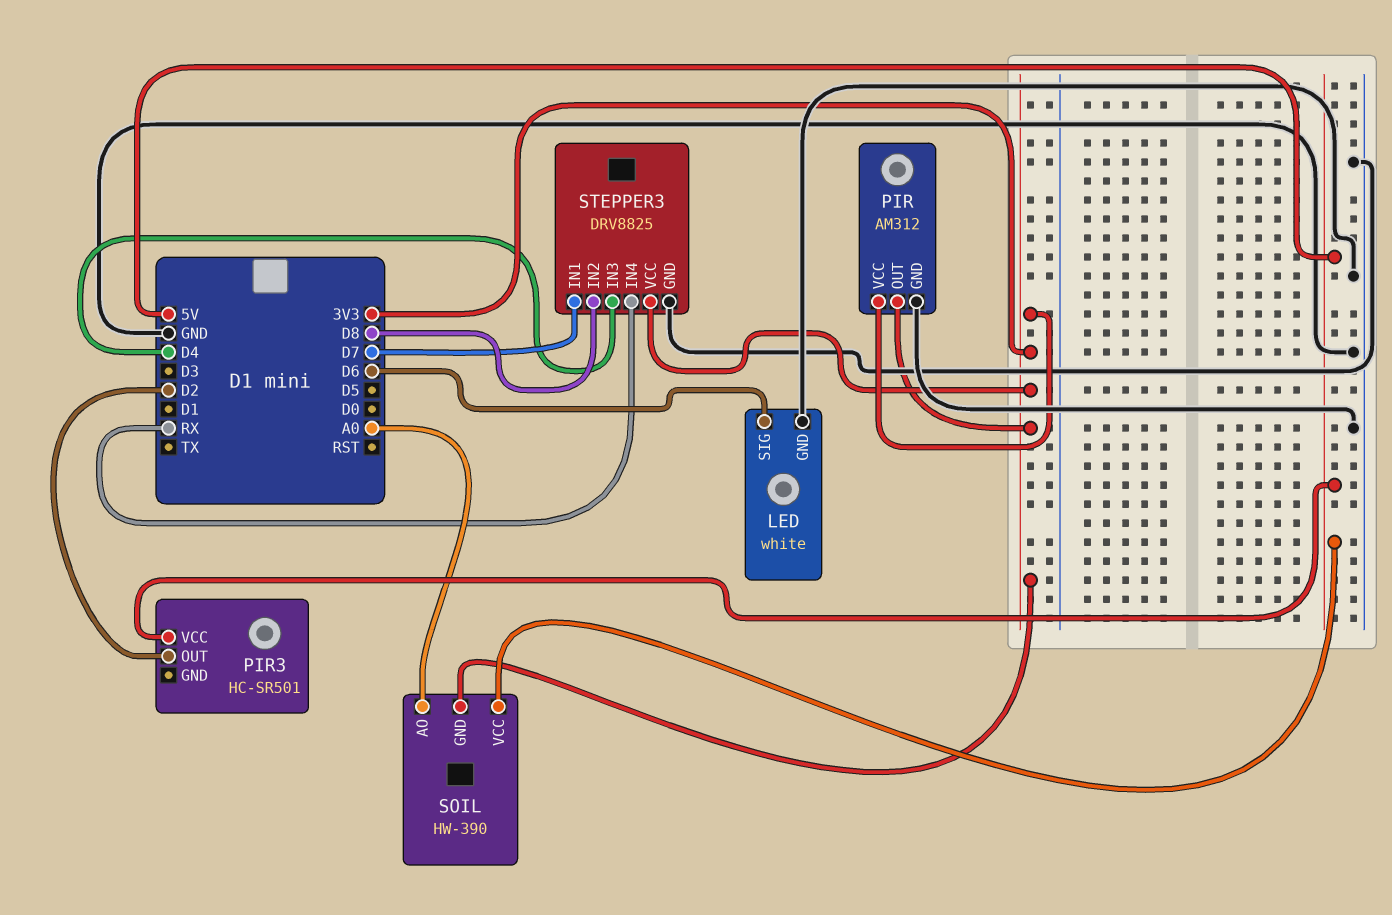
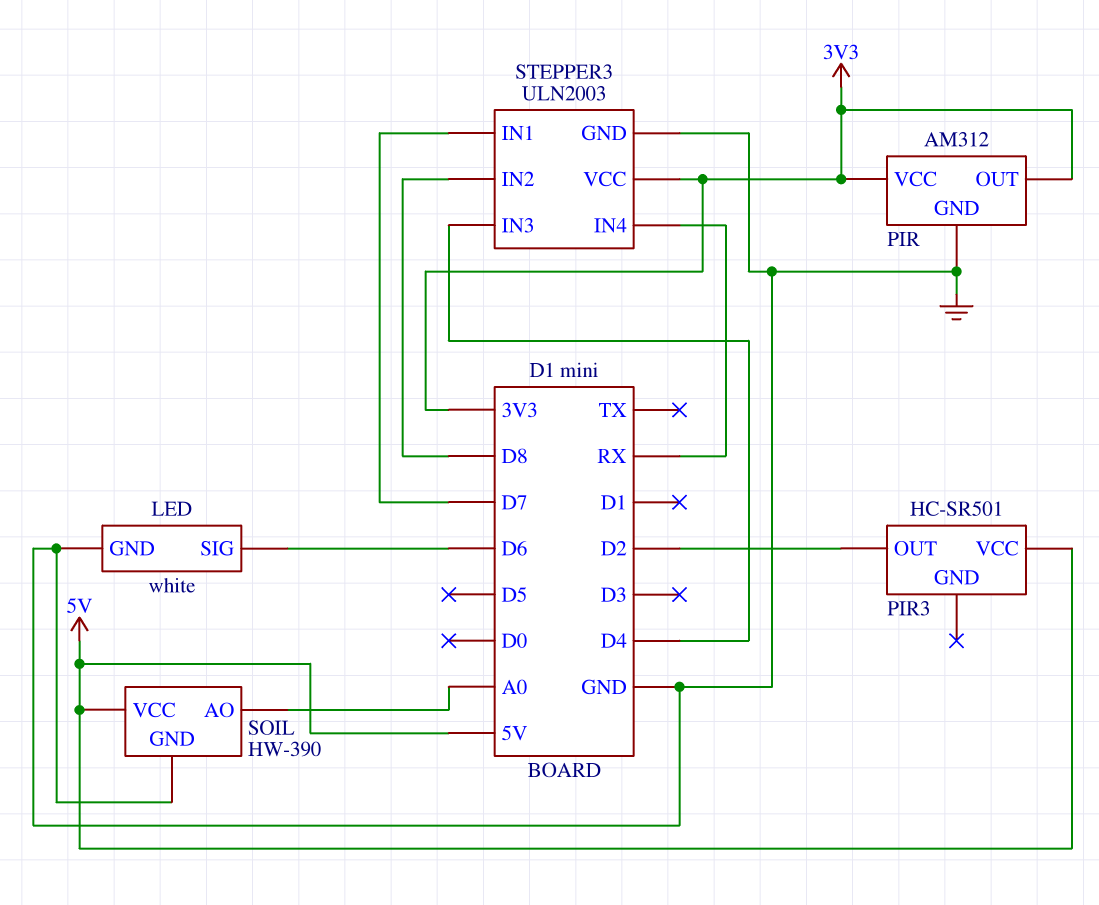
SOIL pin GND: 3V3 -> GND
STEPPER3: DRV8825 -> ULN2003

